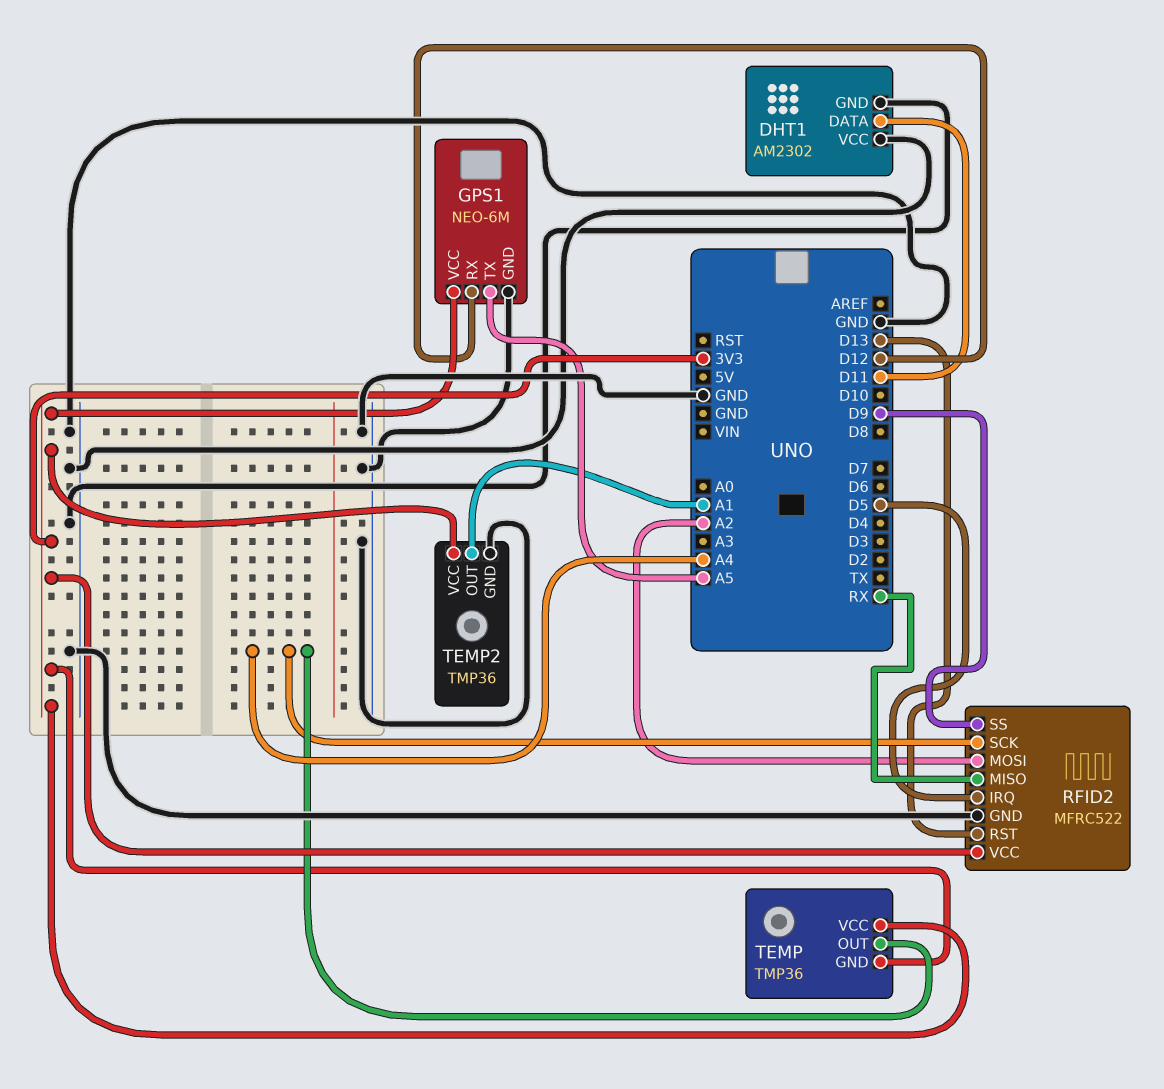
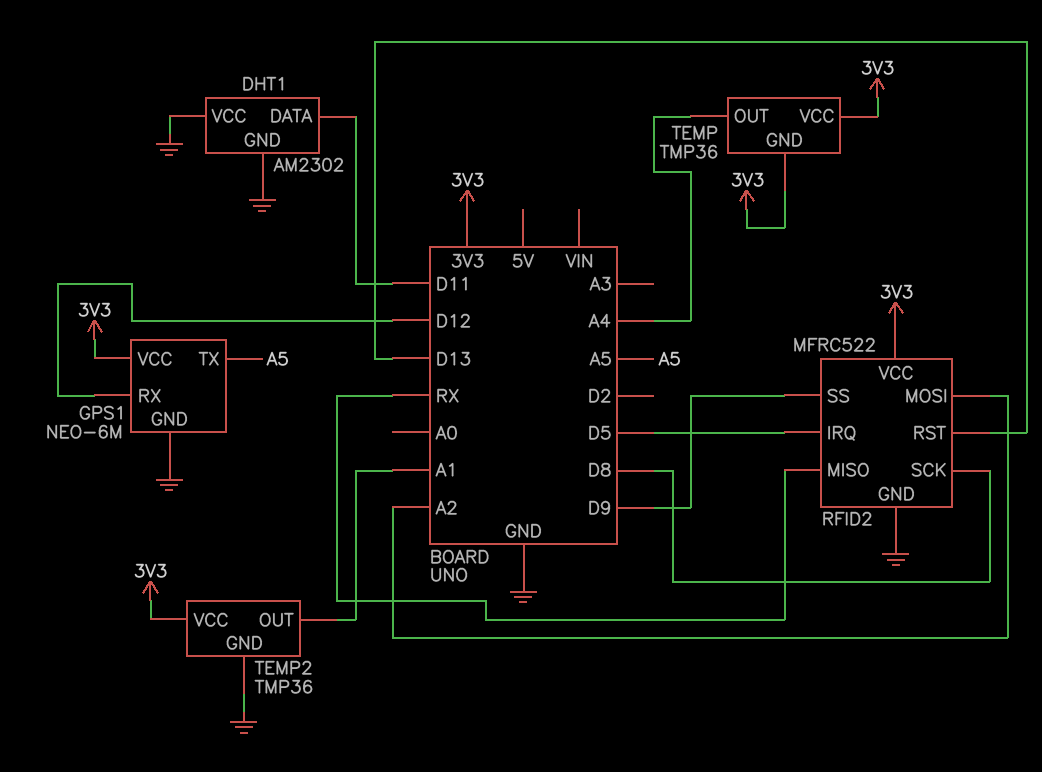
RFID2 pin SCK: A4 -> D8

